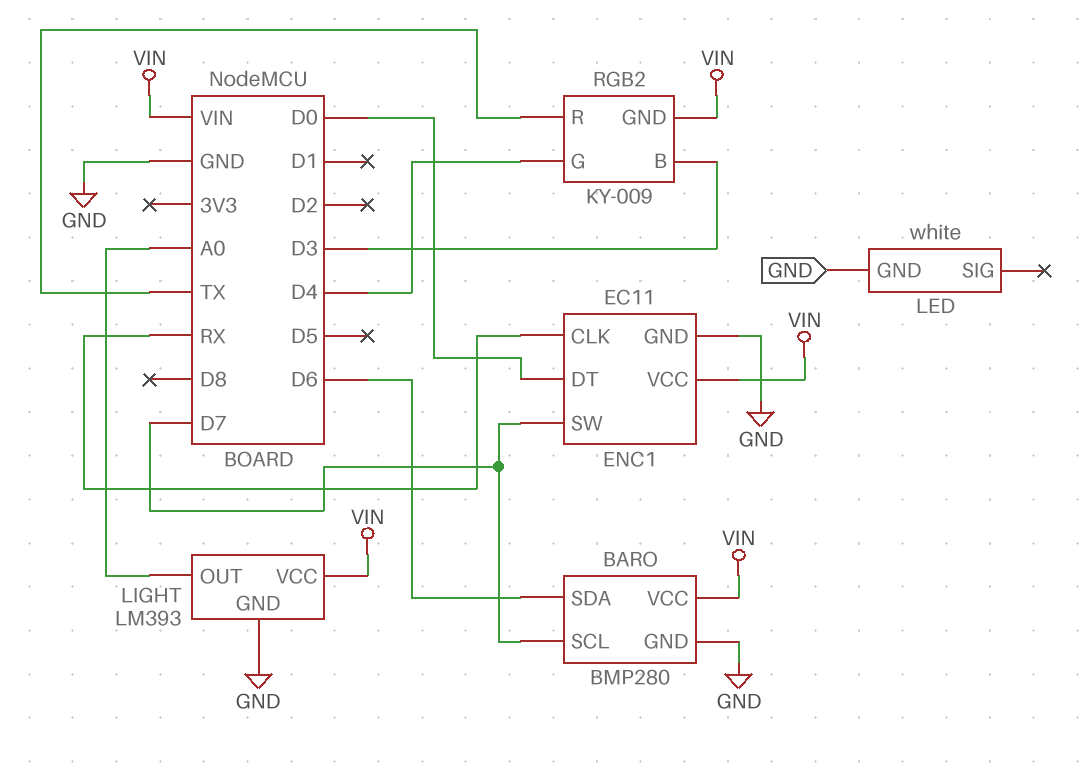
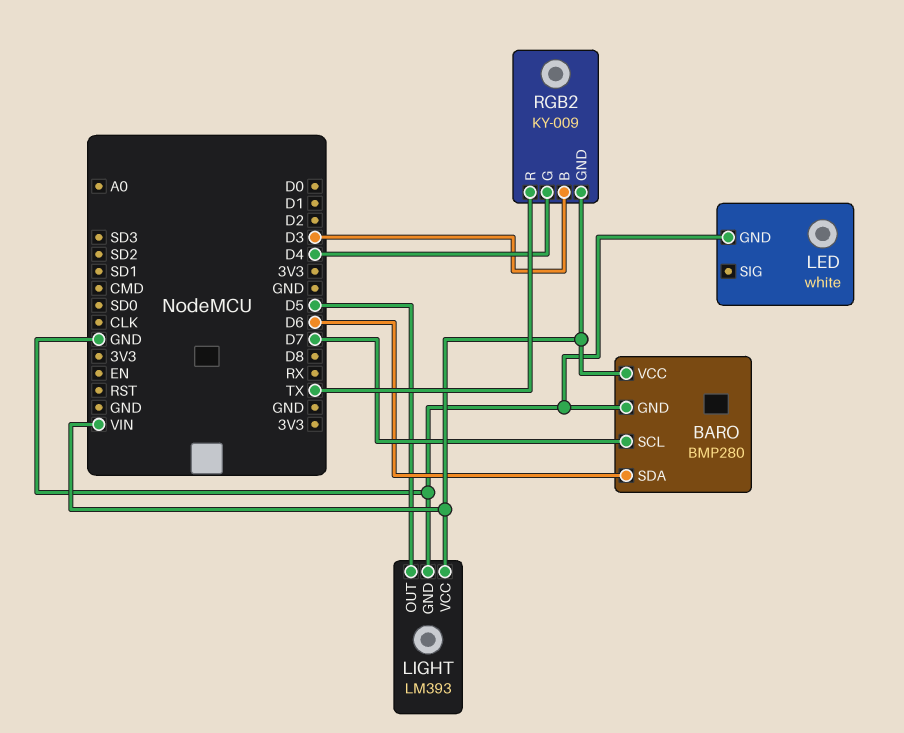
ENC1: EC11 -> none
ENC1 pin CLK: RX -> none
ENC1 pin DT: D0 -> none
ENC1 pin GND: GND -> none
ENC1 pin SW: D7 -> none
ENC1 pin VCC: VIN -> none
LIGHT pin OUT: A0 -> D5

